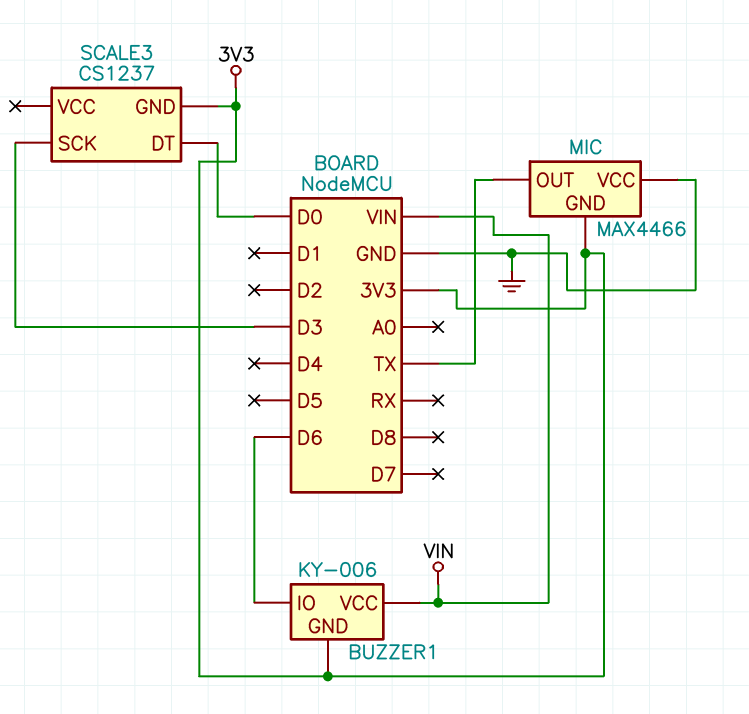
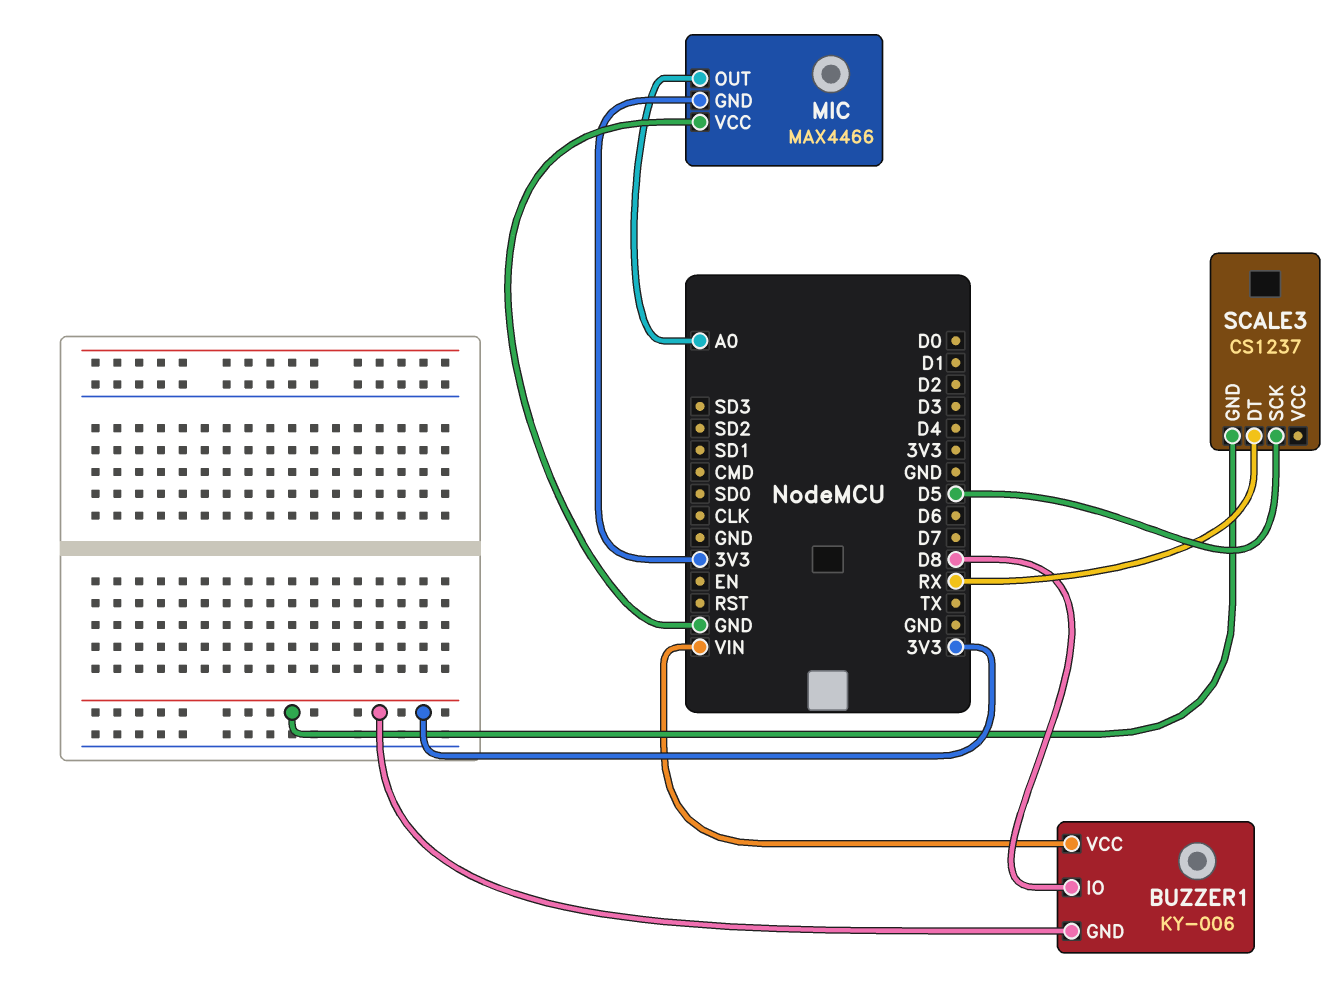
BUZZER1 pin IO: D6 -> D8
MIC pin OUT: TX -> A0
SCALE3 pin DT: D0 -> RX
SCALE3 pin SCK: D3 -> D5

